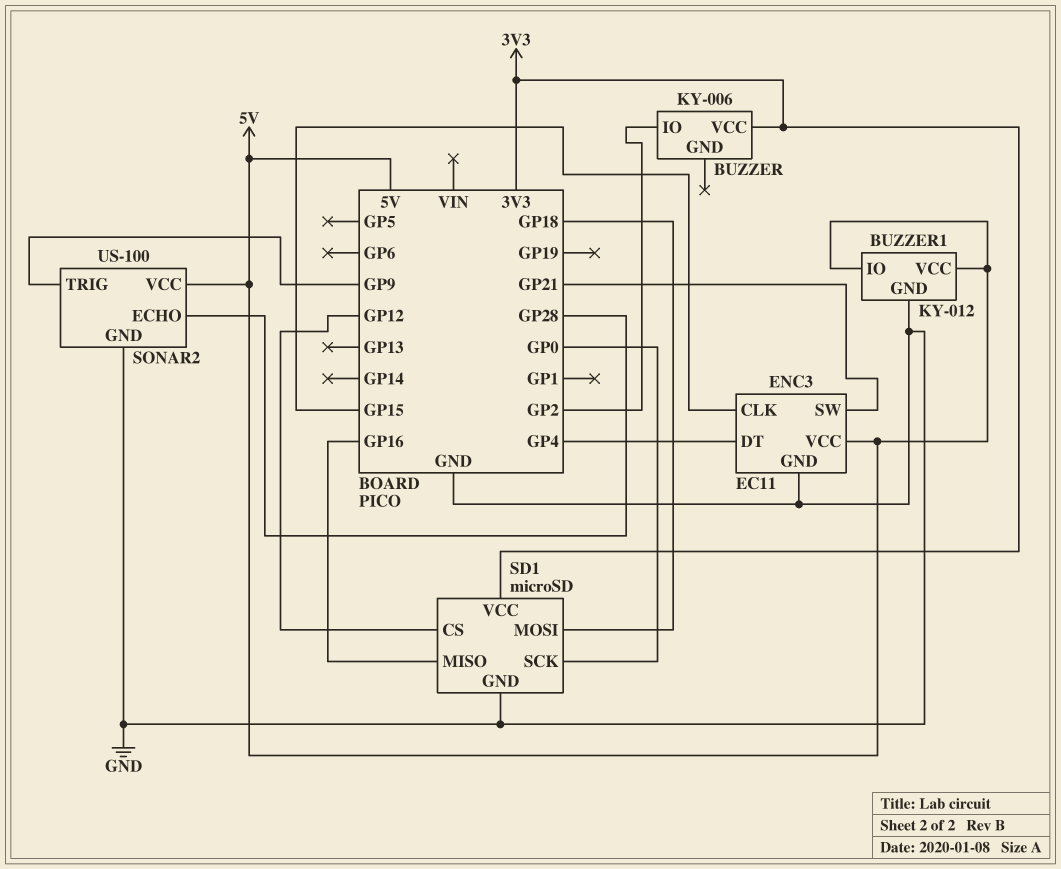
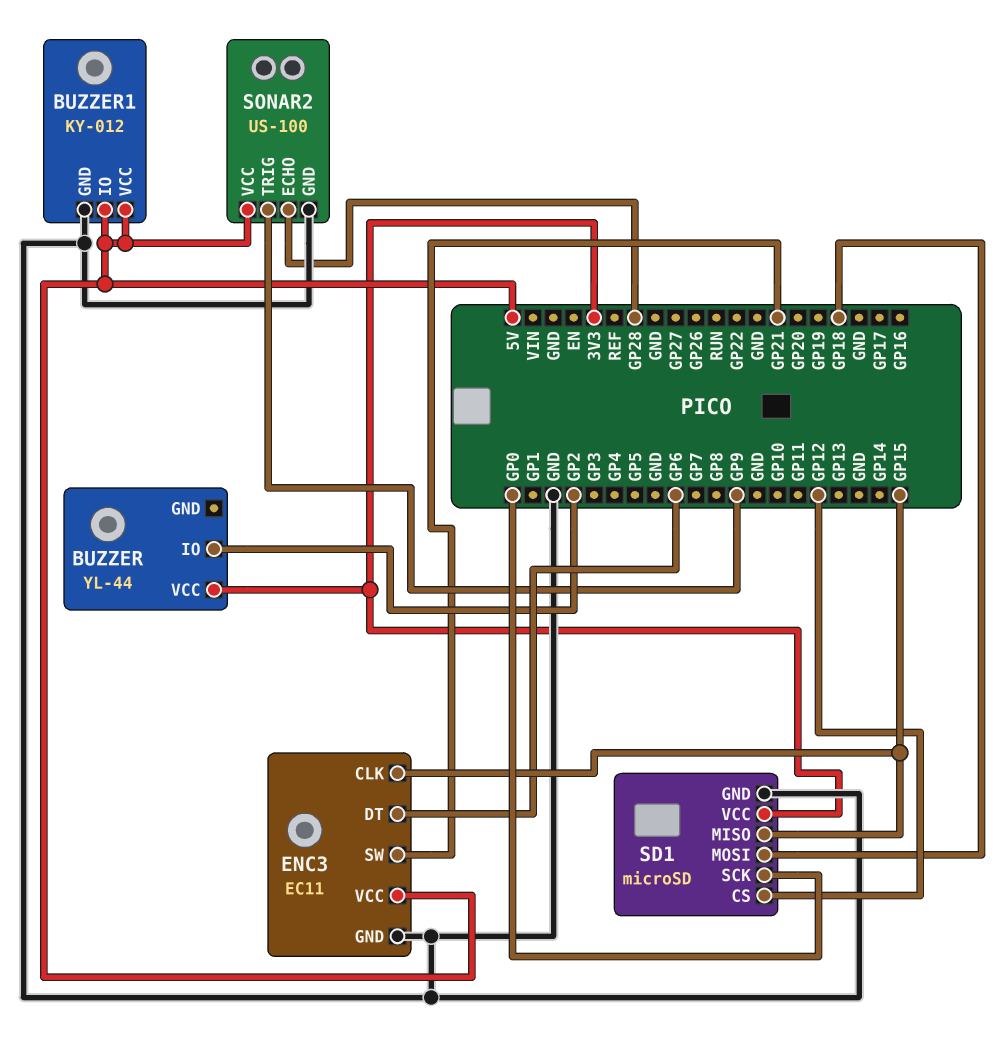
BUZZER: KY-006 -> YL-44
ENC3 pin DT: GP4 -> GP6
SD1 pin MISO: GP16 -> GP15

